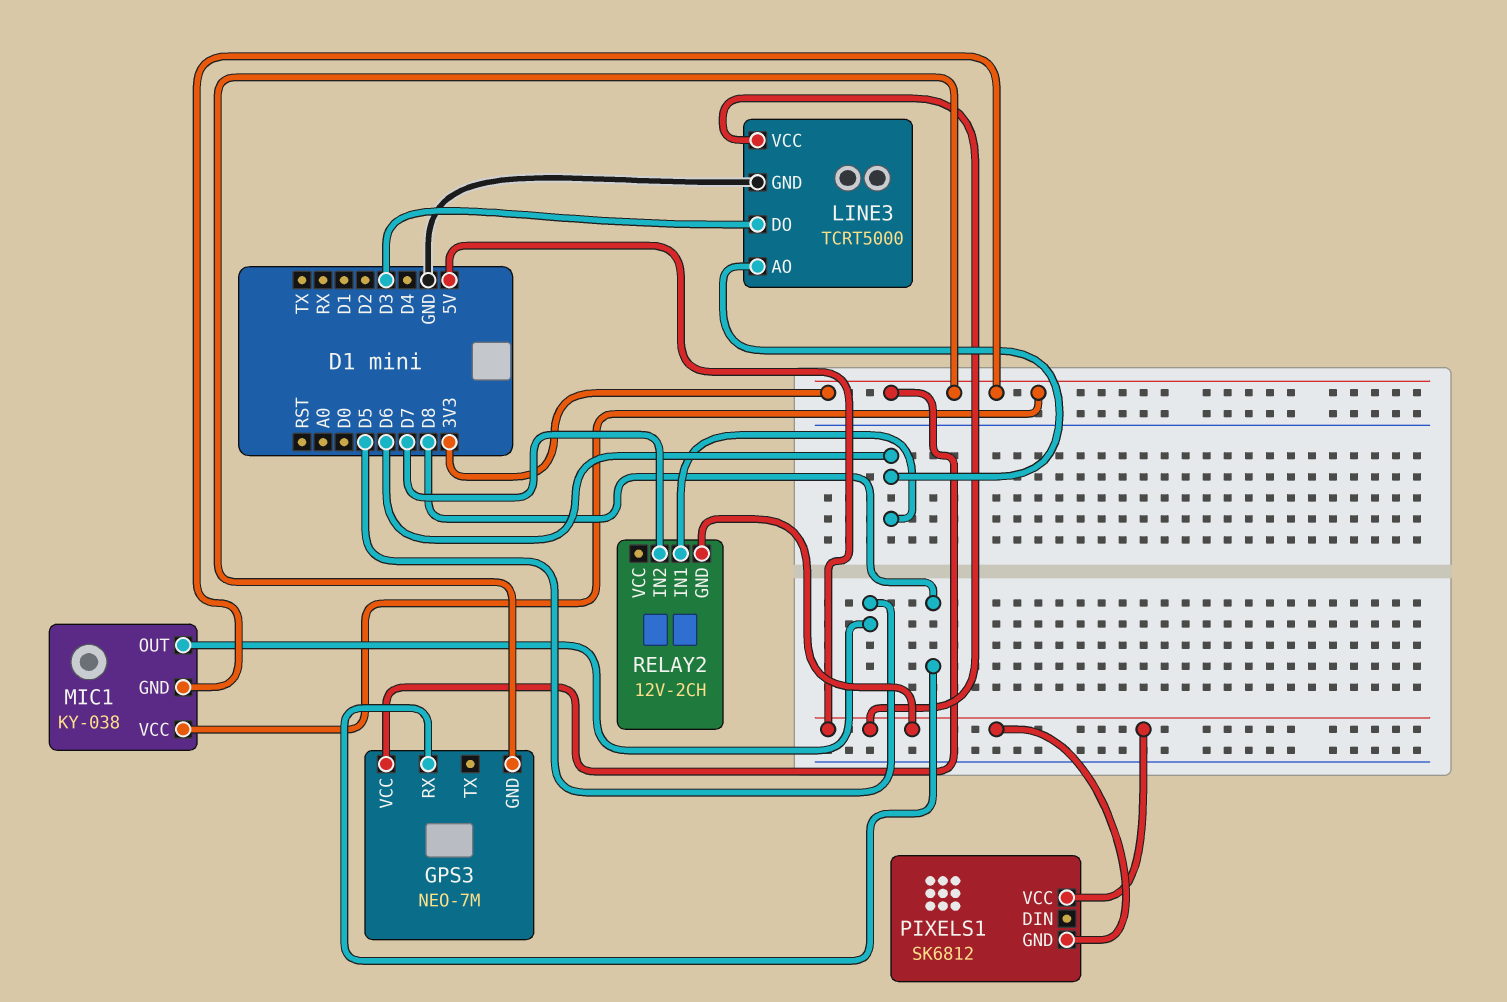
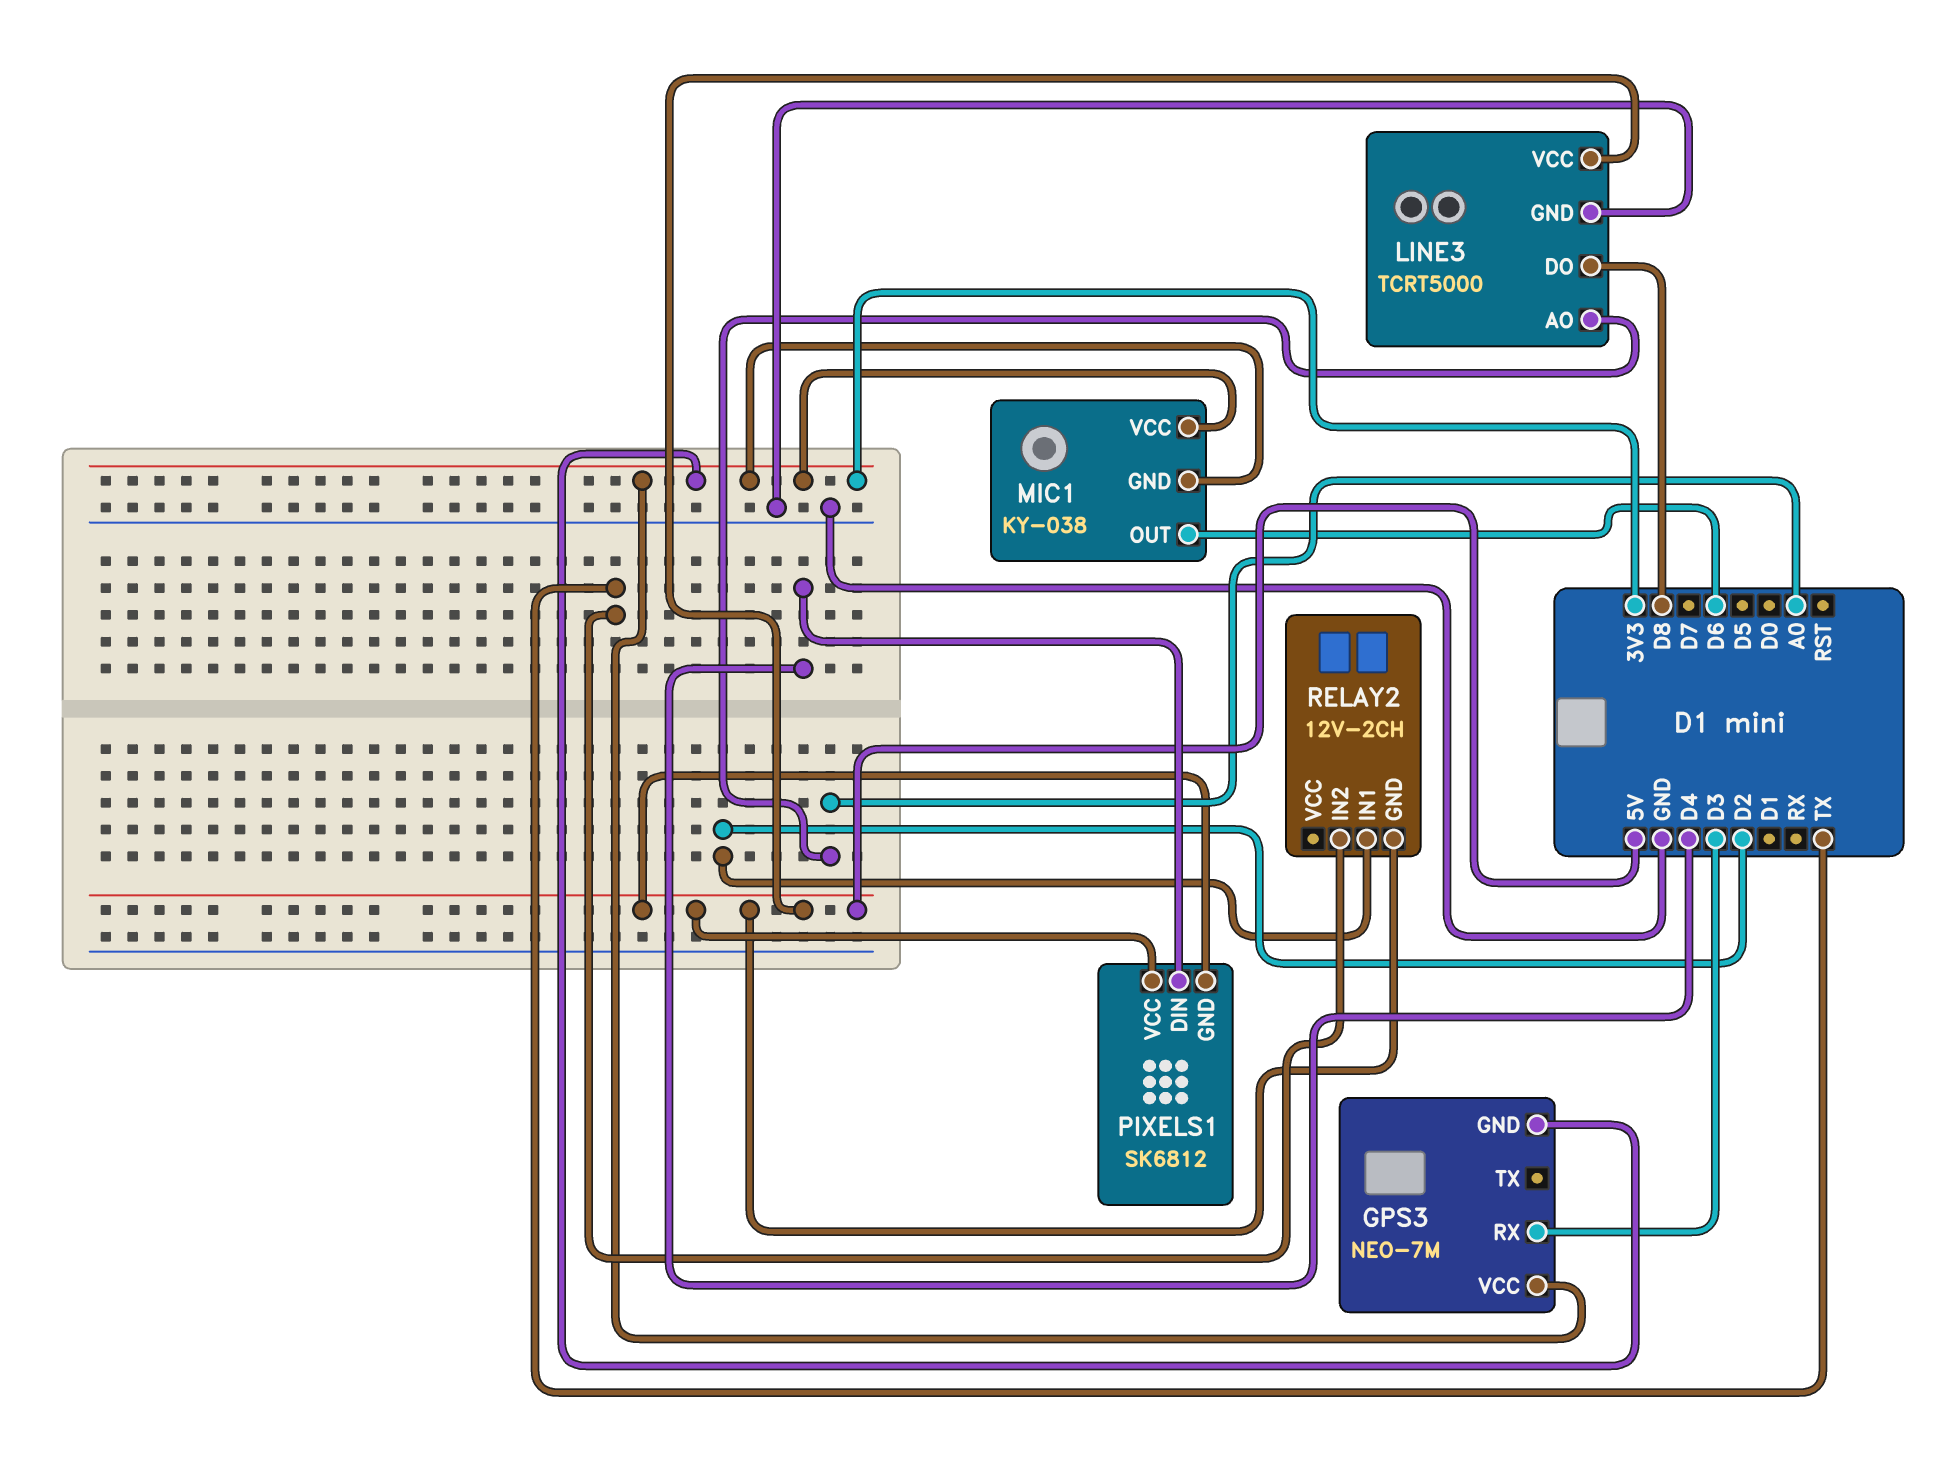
GPS3 pin RX: D8 -> D3
LINE3 pin AO: D6 -> A0
LINE3 pin DO: D3 -> D8
MIC1 pin OUT: D5 -> D6
PIXELS1 pin DIN: none -> D4
RELAY2 pin IN1: D6 -> D2
RELAY2 pin IN2: D7 -> TX

